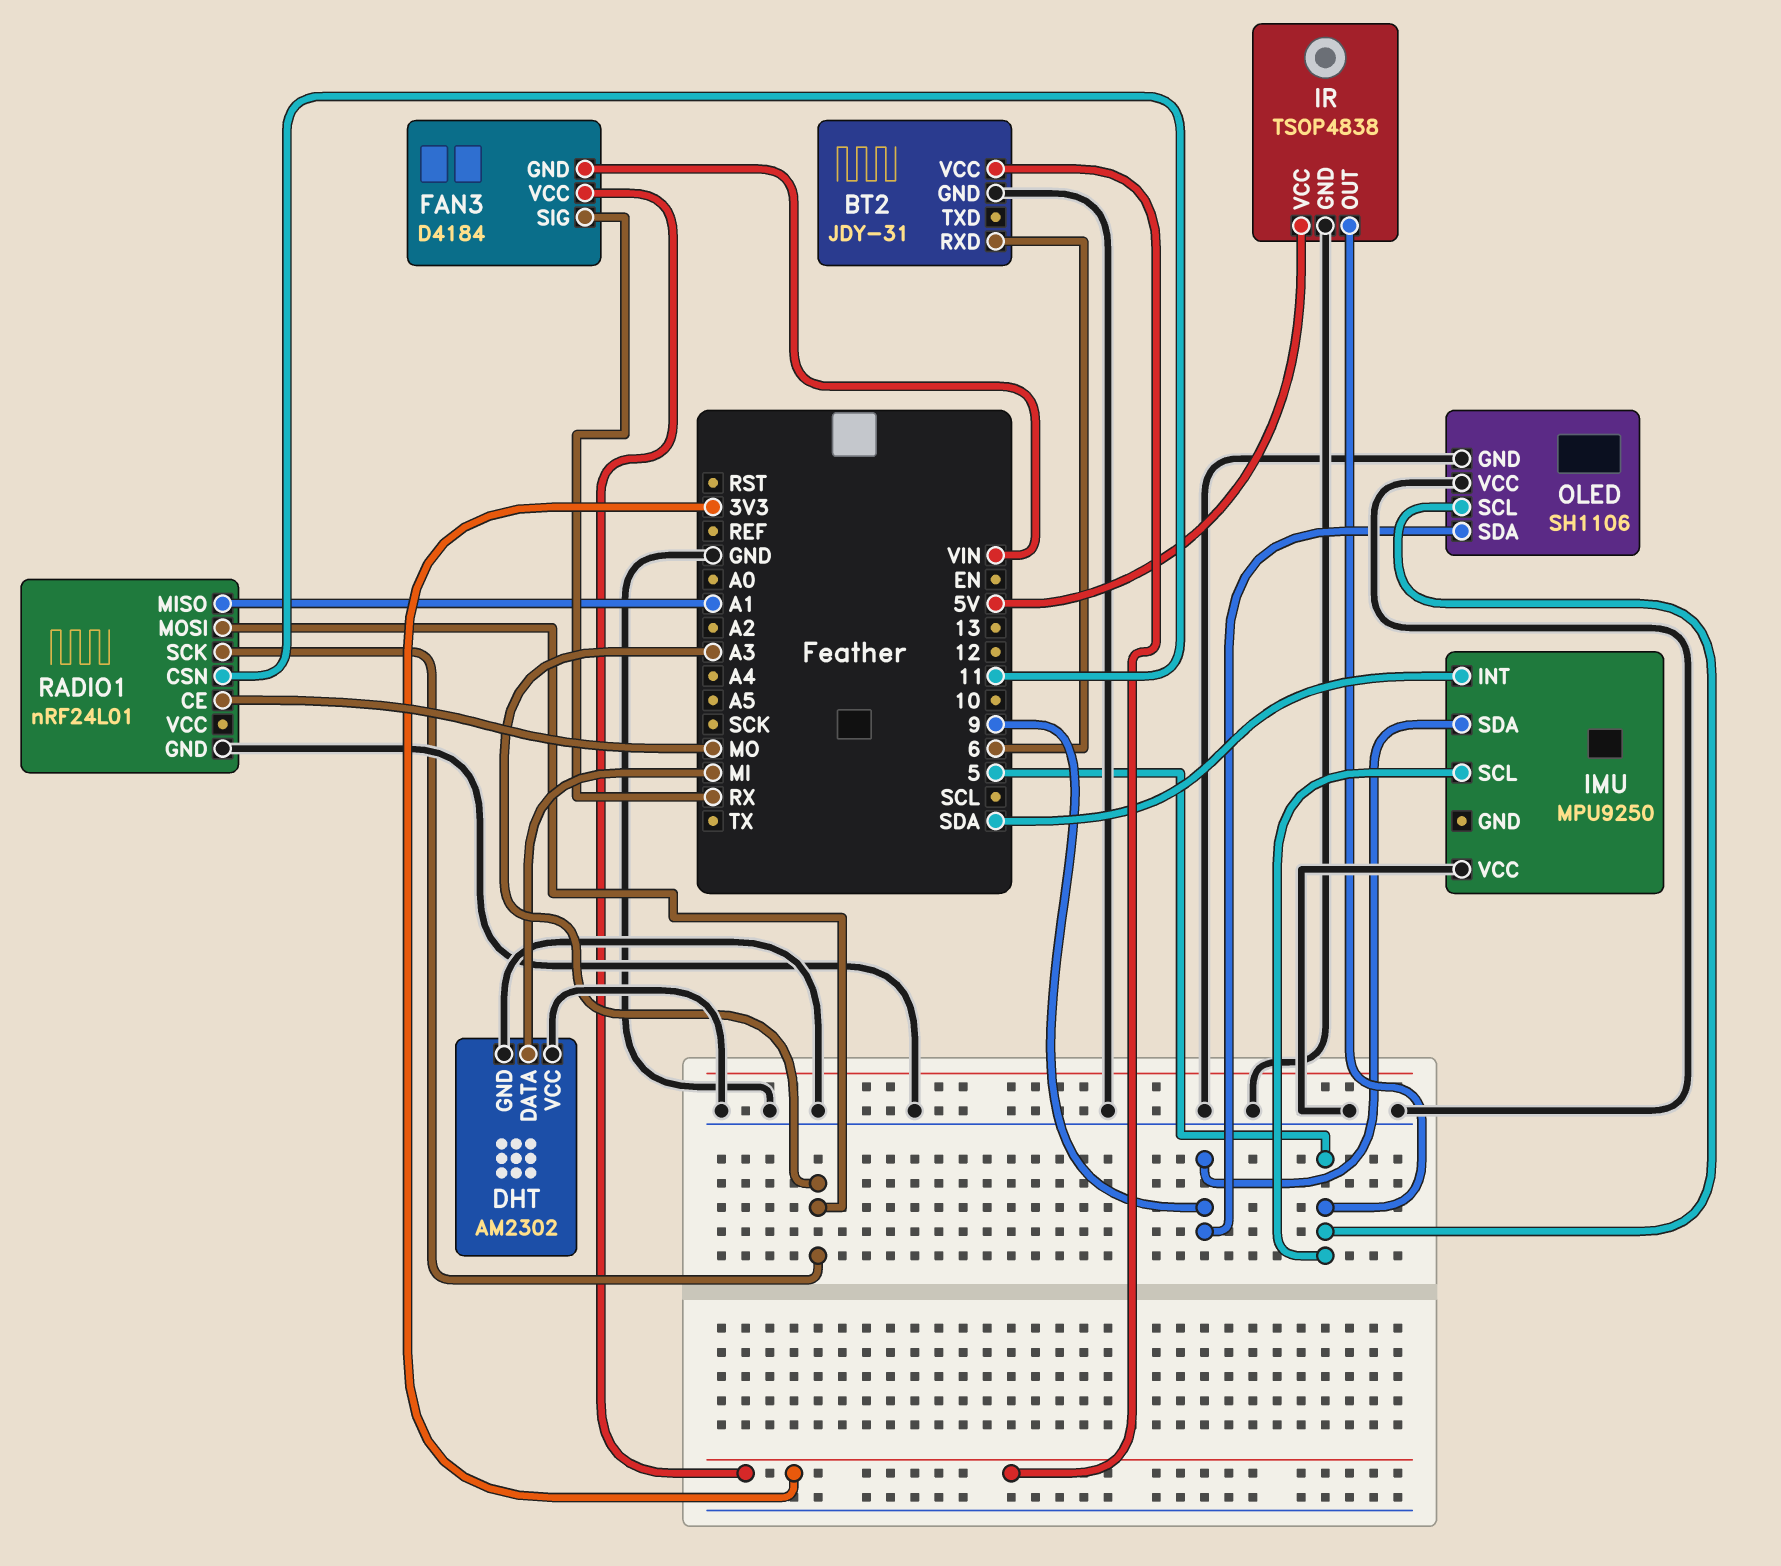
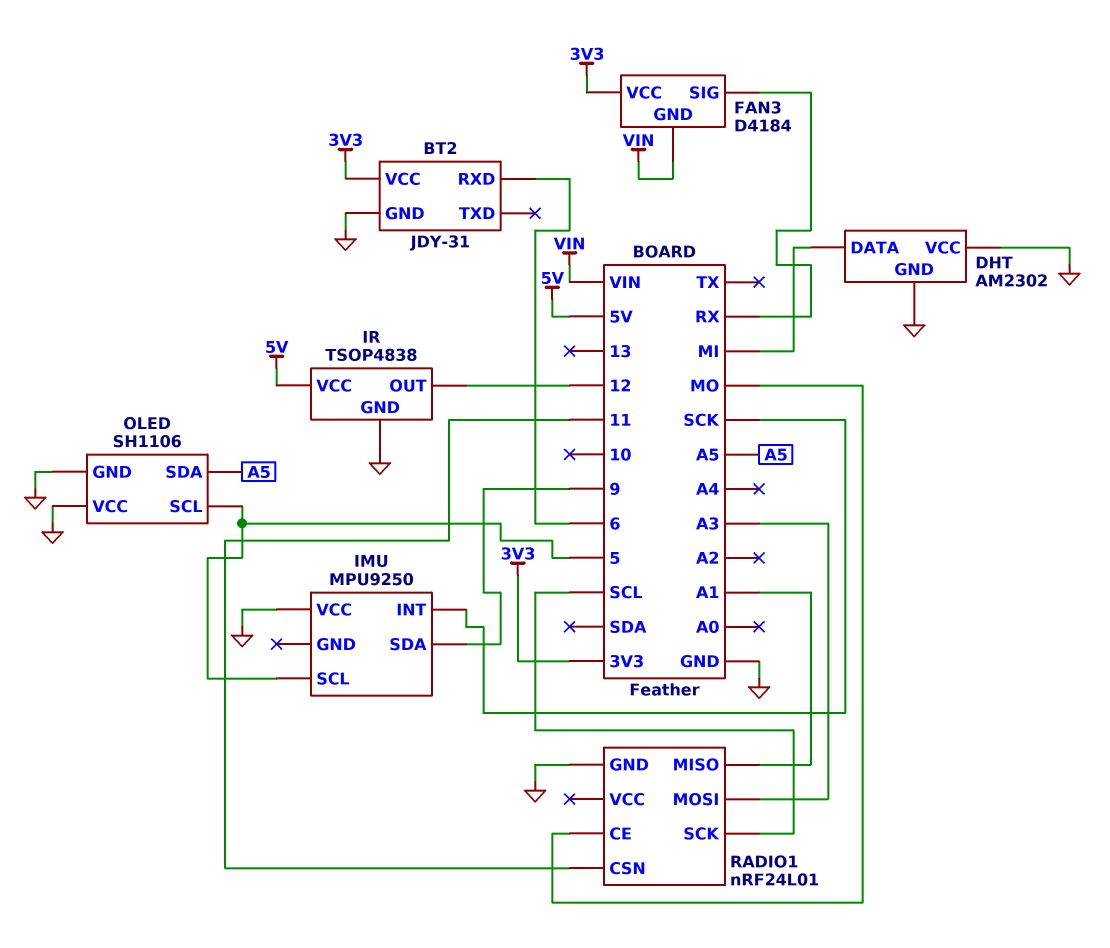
IMU pin INT: SDA -> SCK
IR pin OUT: 5 -> 12
OLED pin SDA: 9 -> A5
RADIO1 pin SCK: A3 -> SCL

